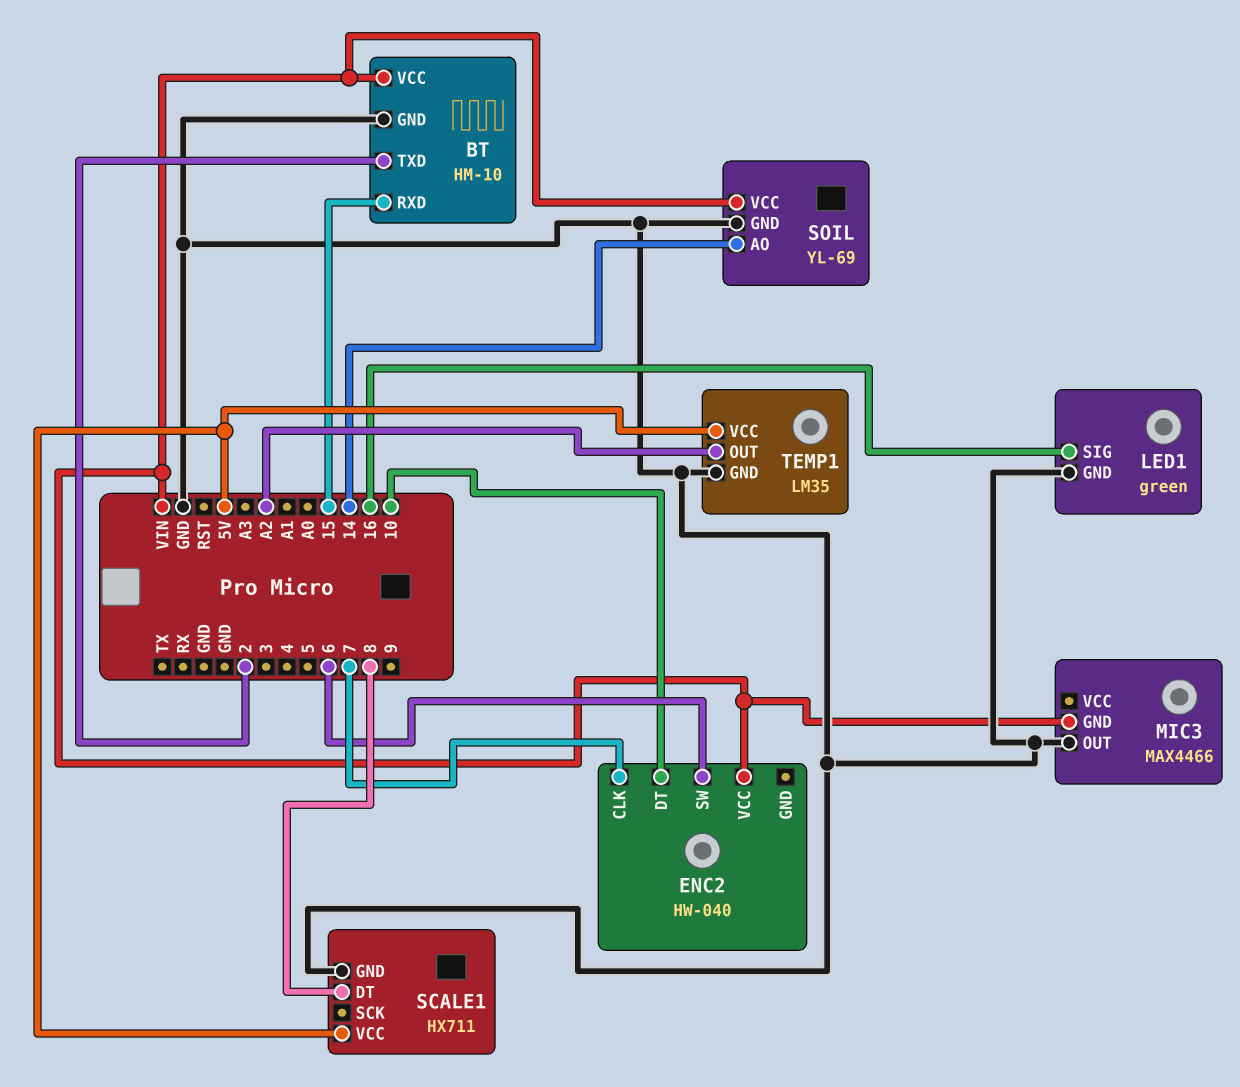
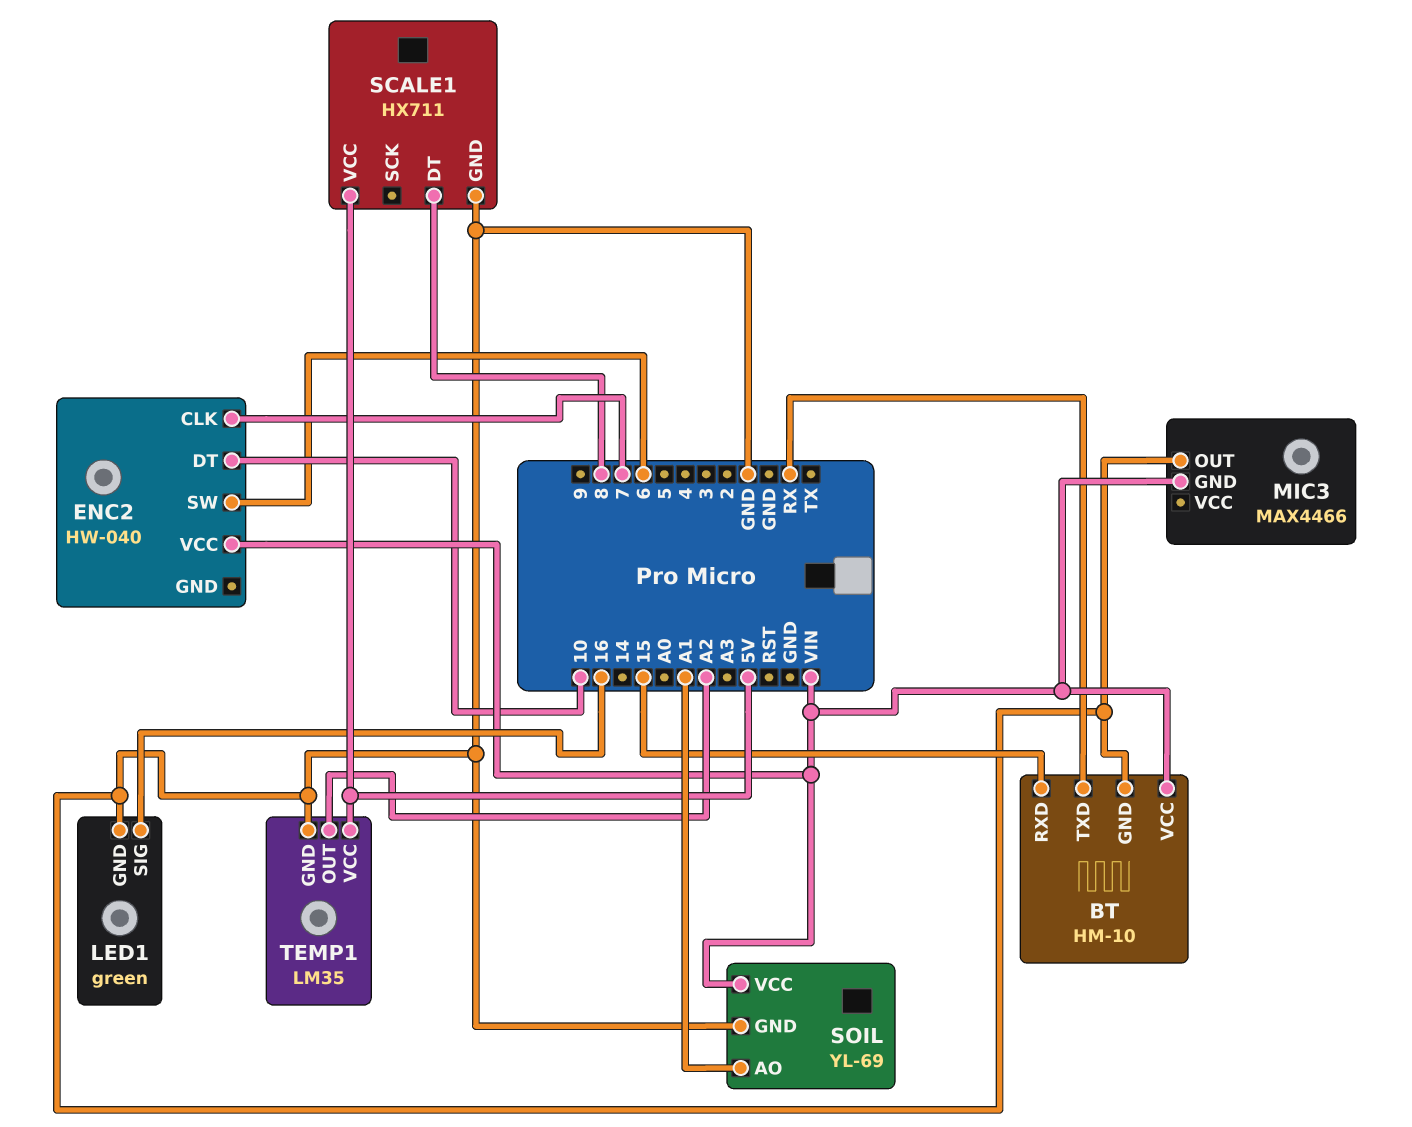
BT pin TXD: 2 -> RX
SOIL pin AO: 14 -> A1

